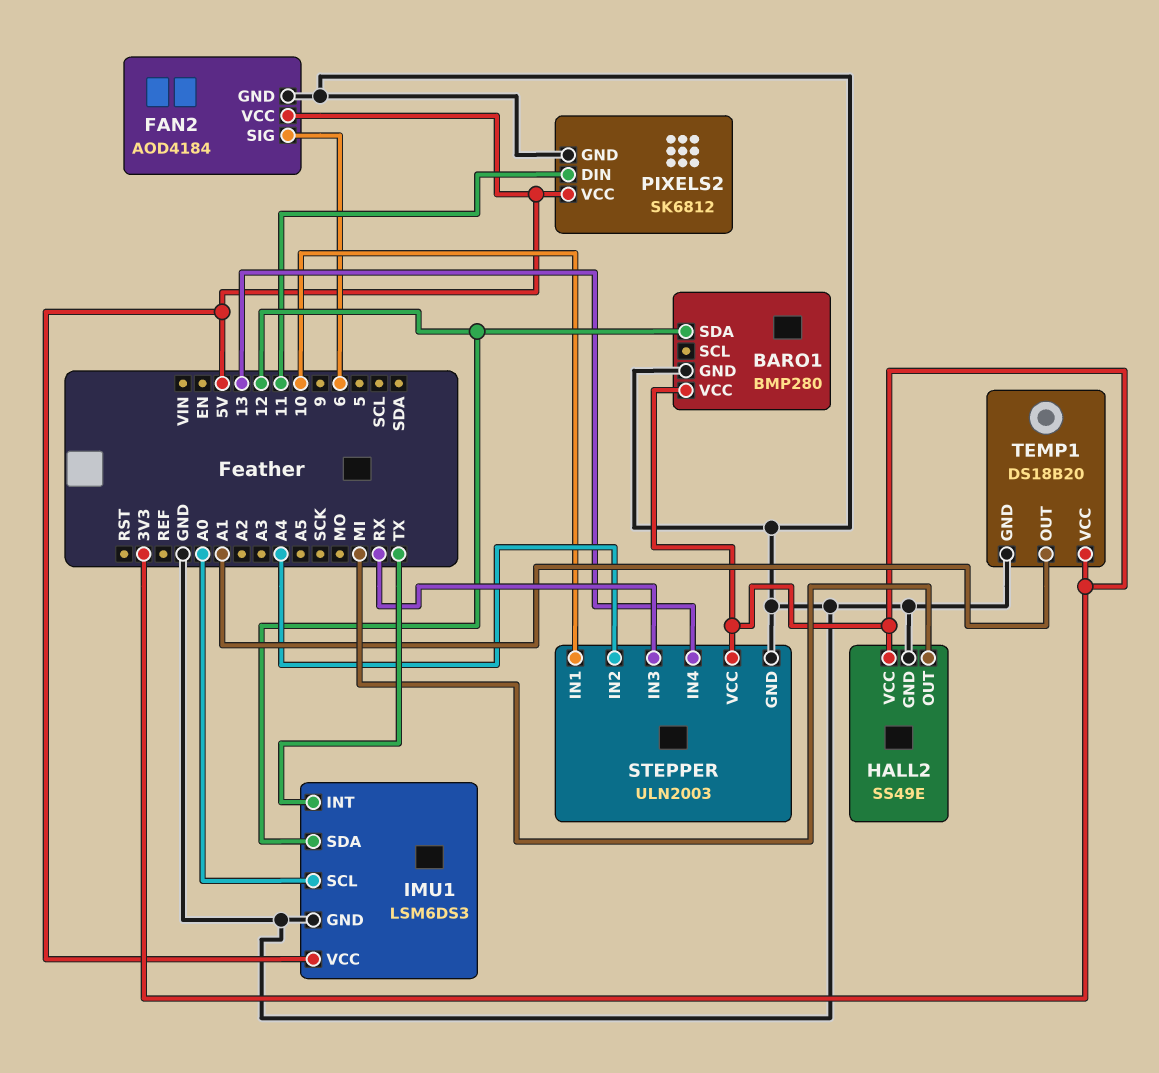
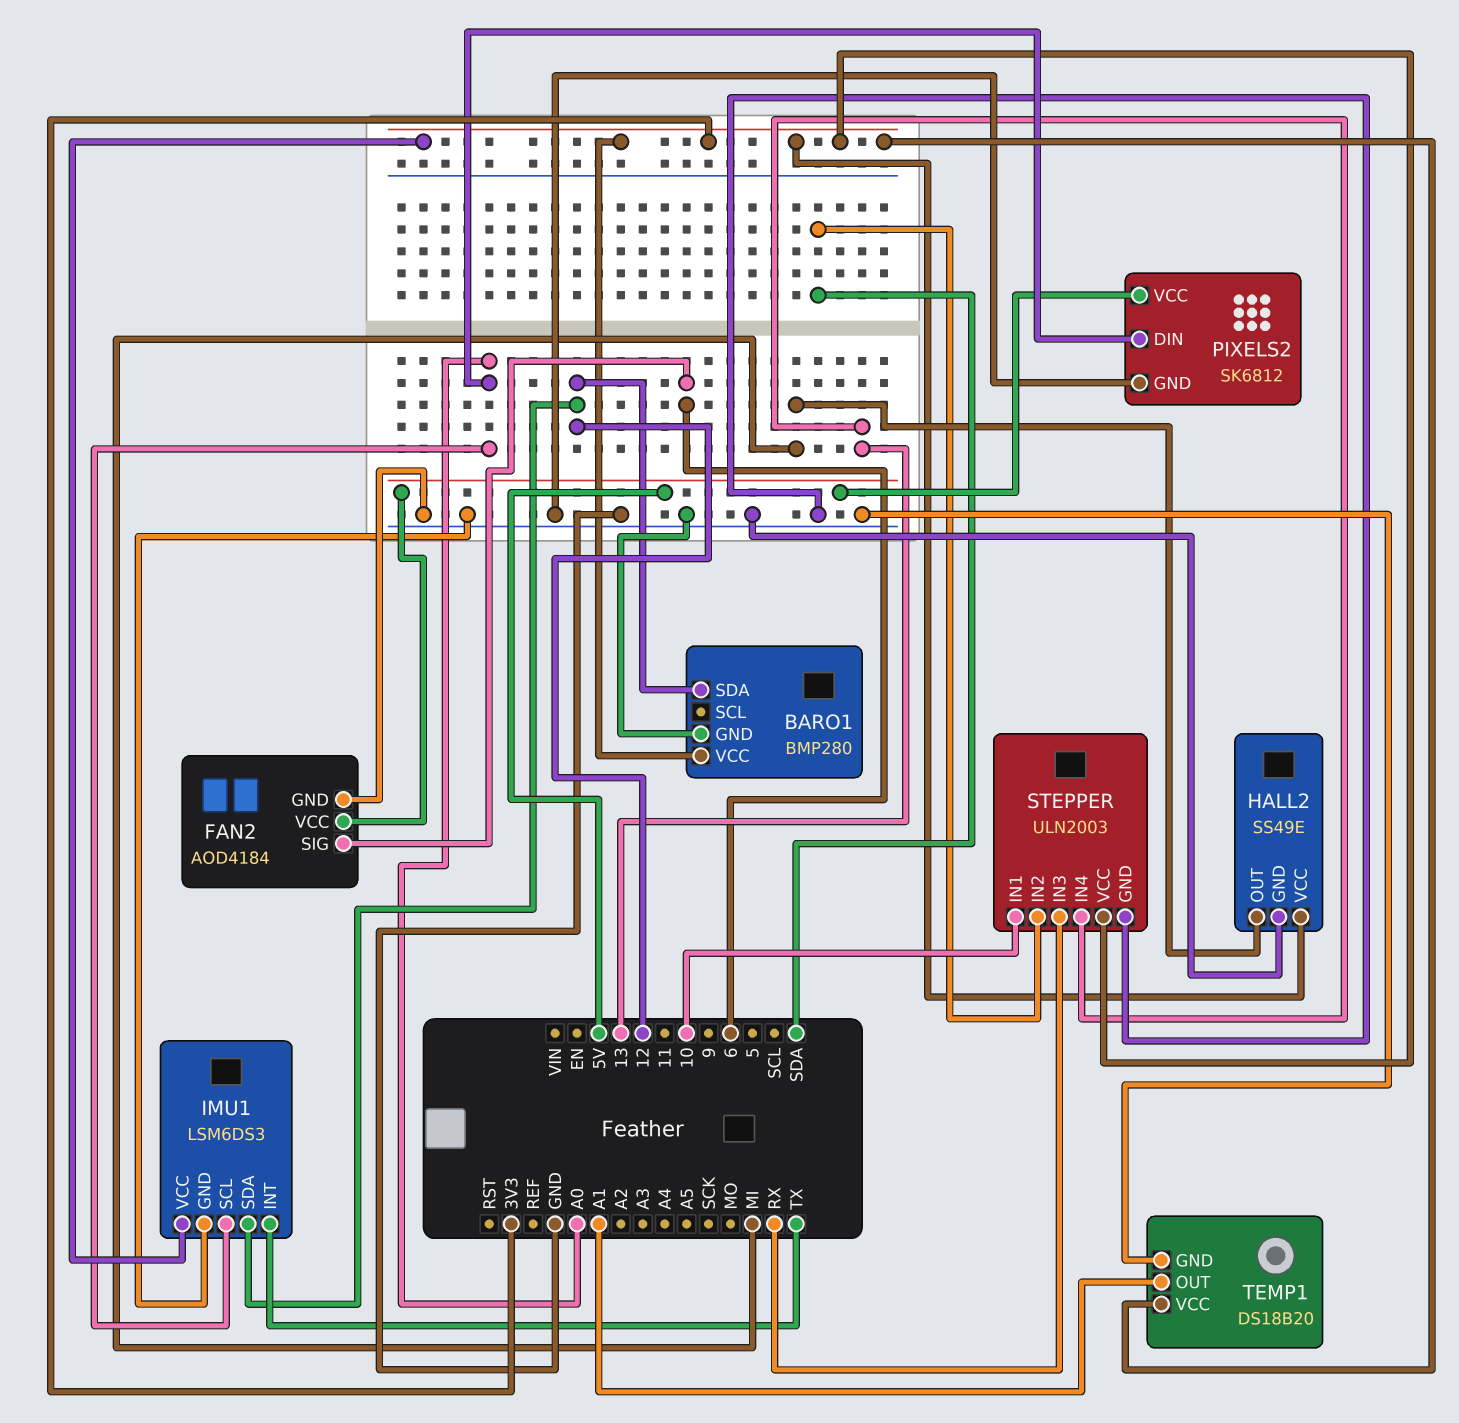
IMU1 pin VCC: 5V -> 3V3
PIXELS2 pin DIN: 11 -> A0
STEPPER pin IN2: A4 -> SDA

